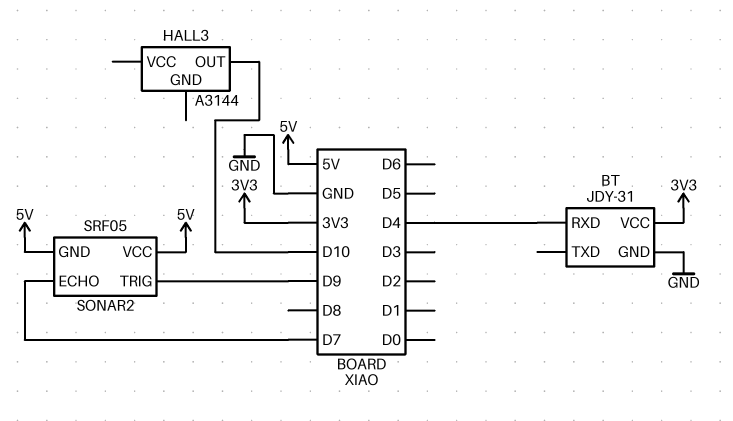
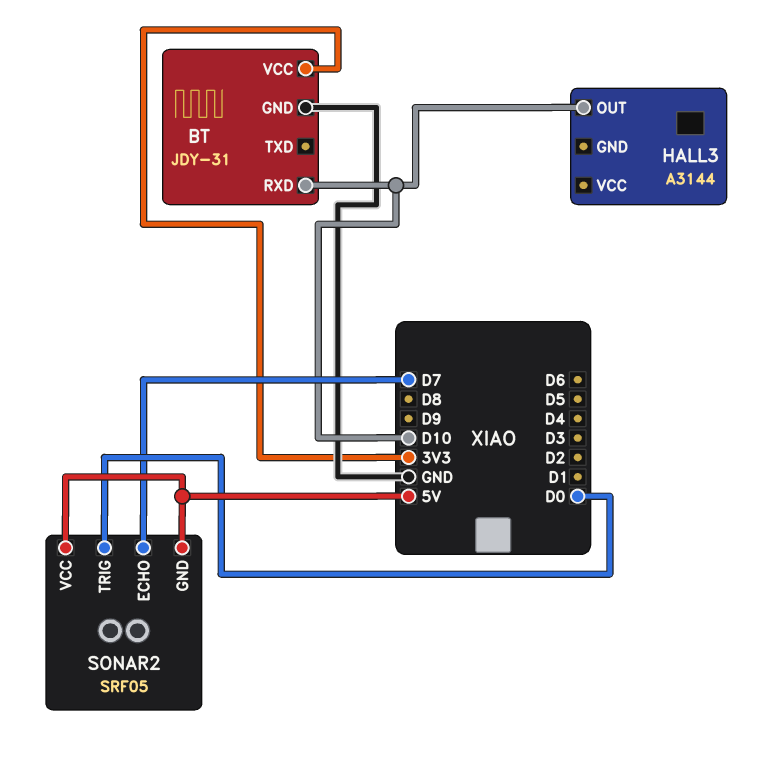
BT pin RXD: D4 -> D10
SONAR2 pin TRIG: D9 -> D0

